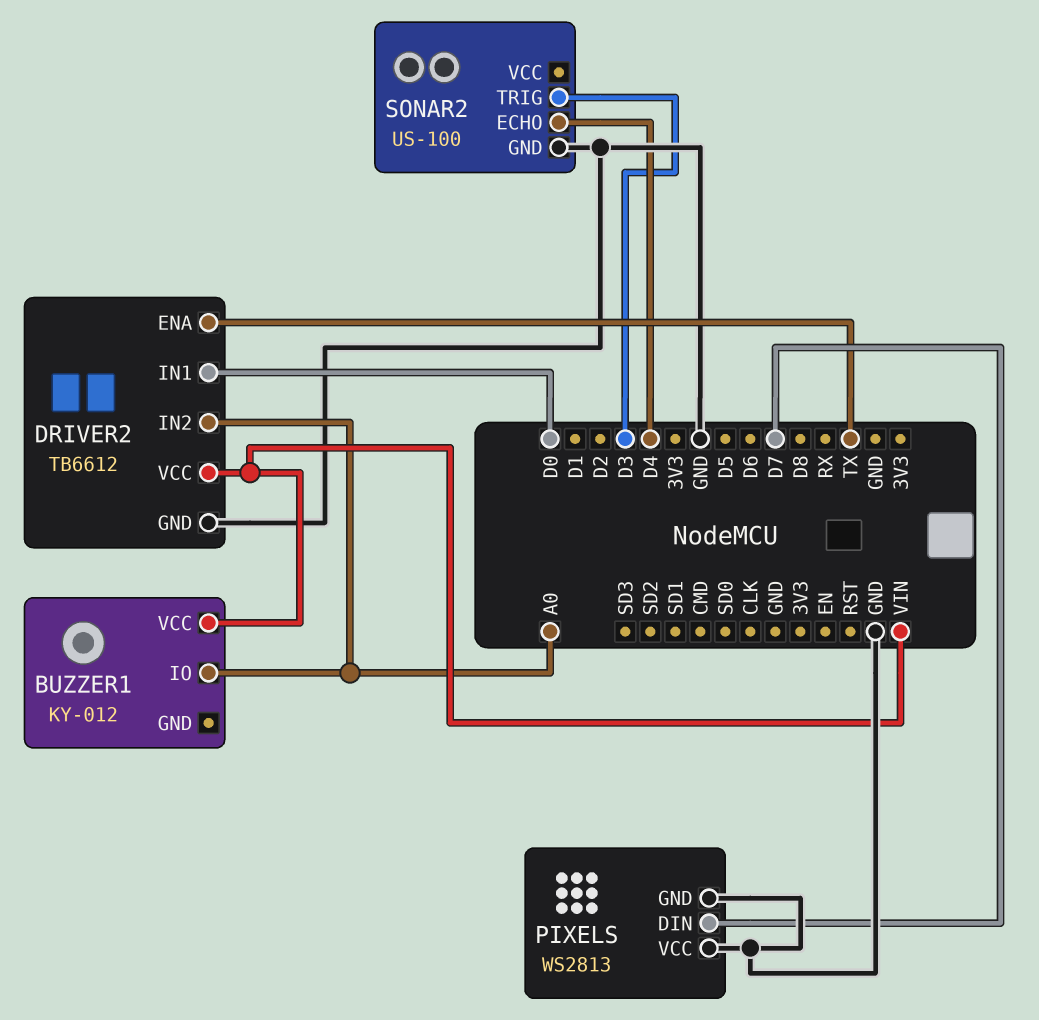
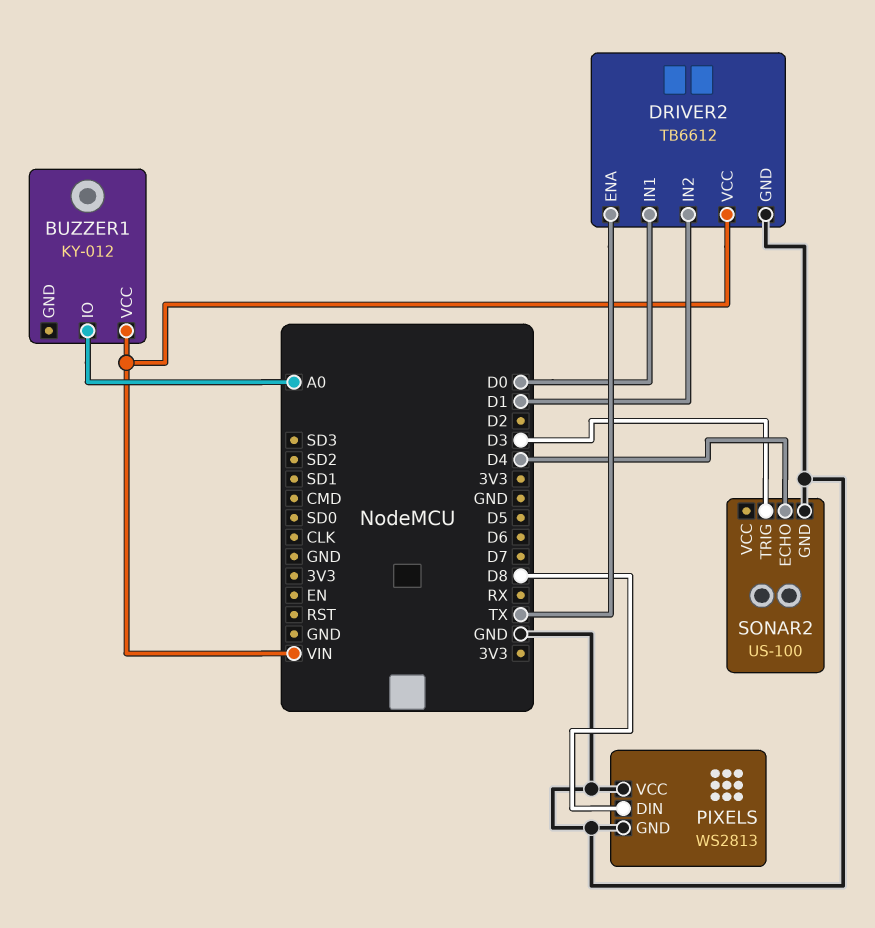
DRIVER2 pin IN2: A0 -> D1
PIXELS pin DIN: D7 -> D8

